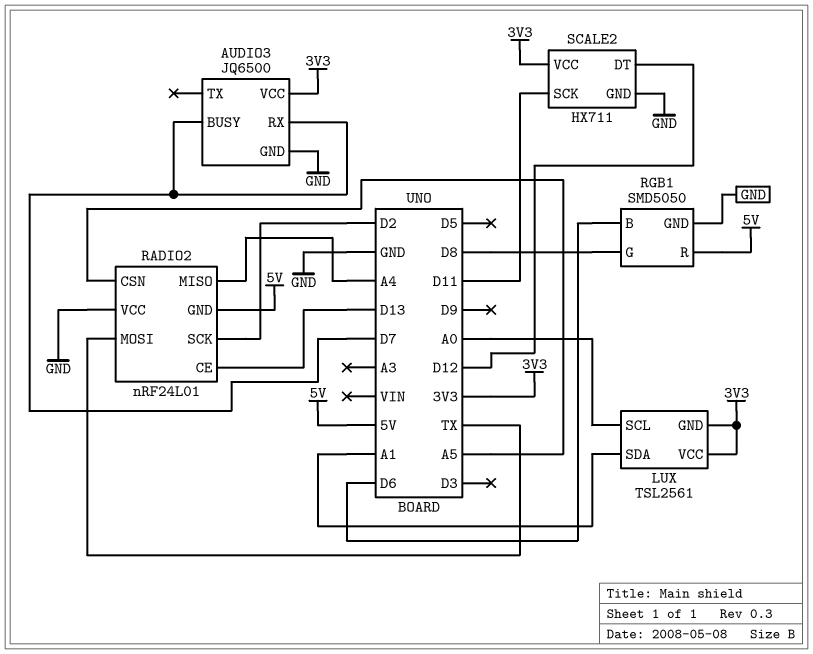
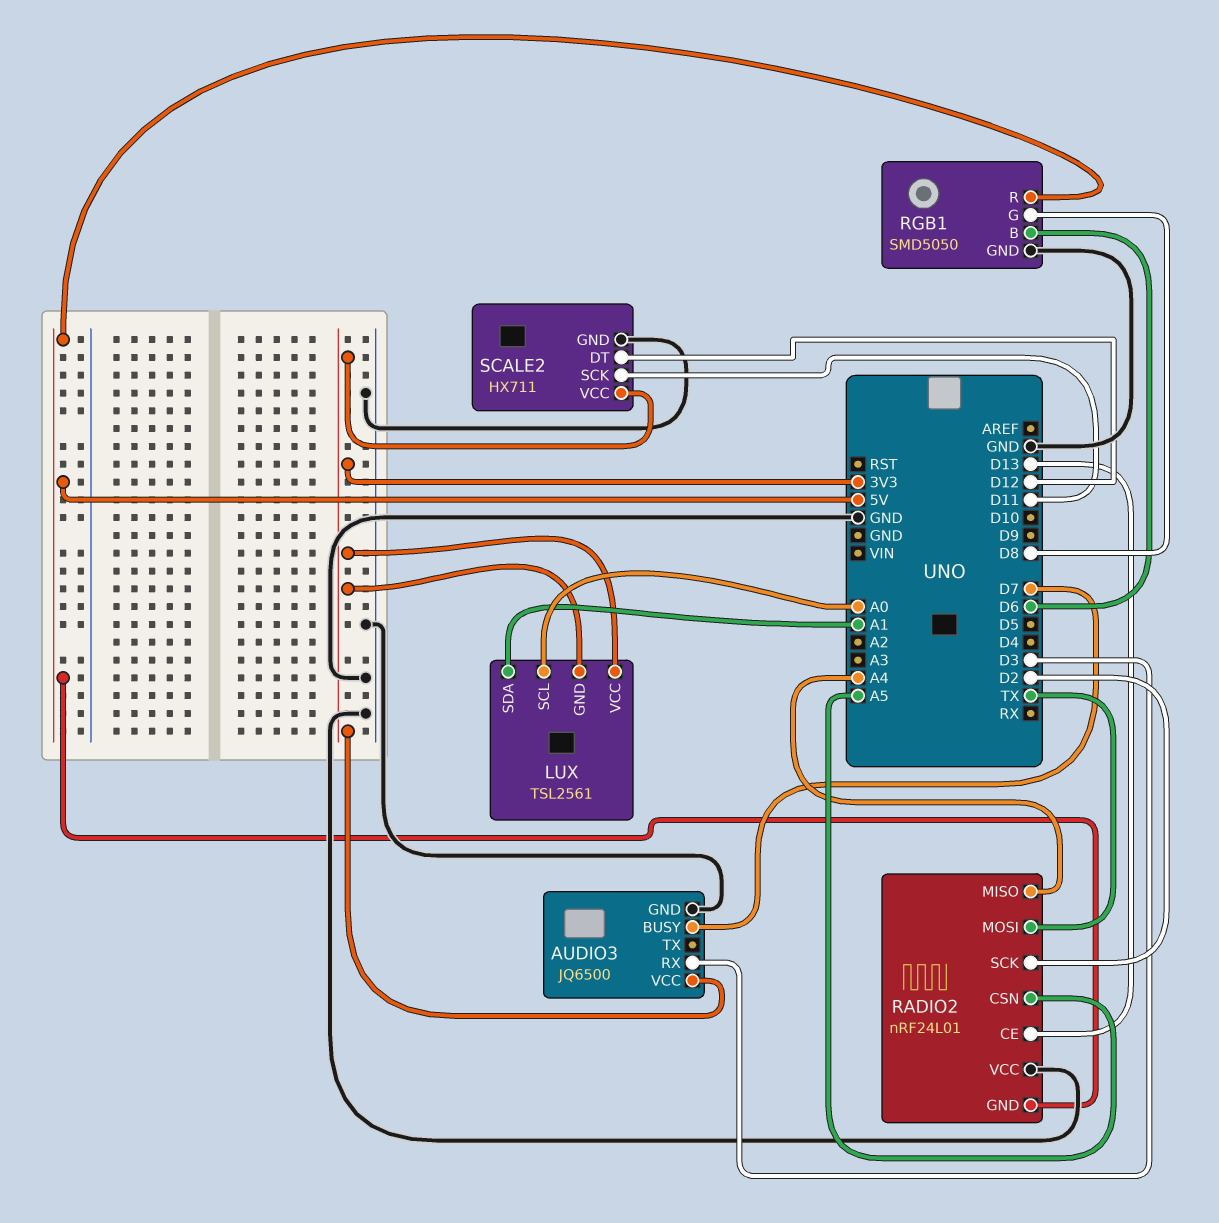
AUDIO3 pin RX: D7 -> D3

